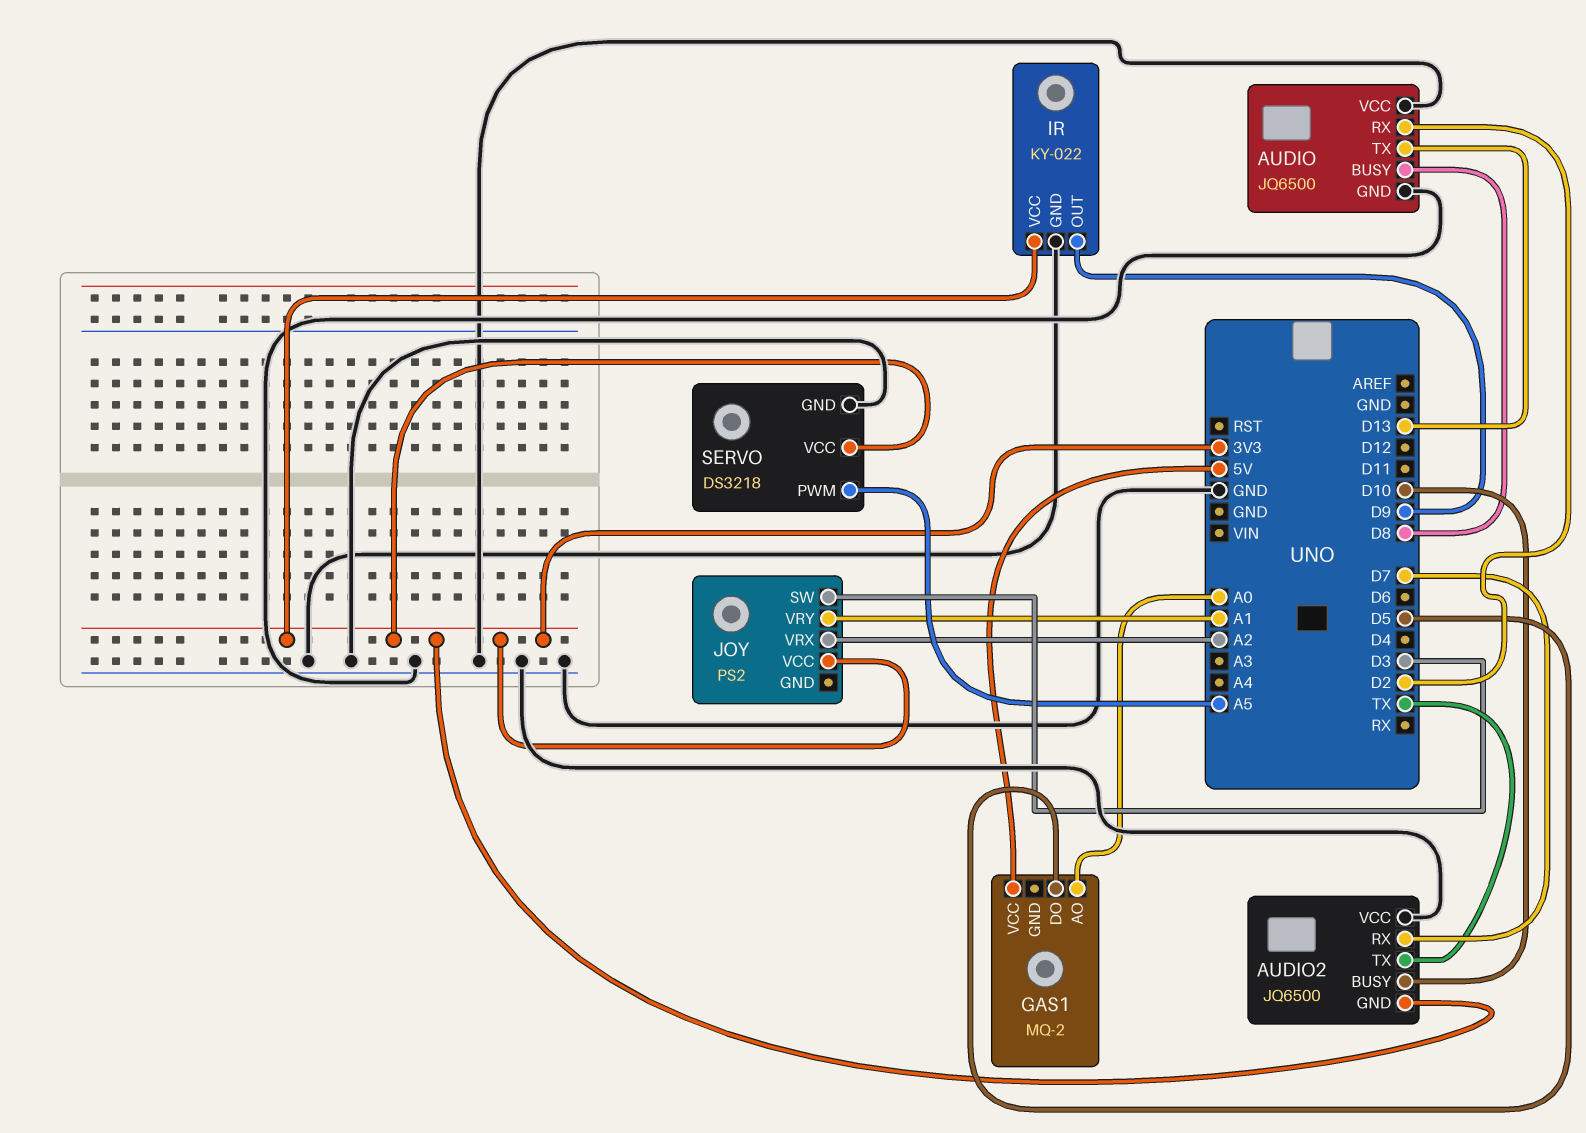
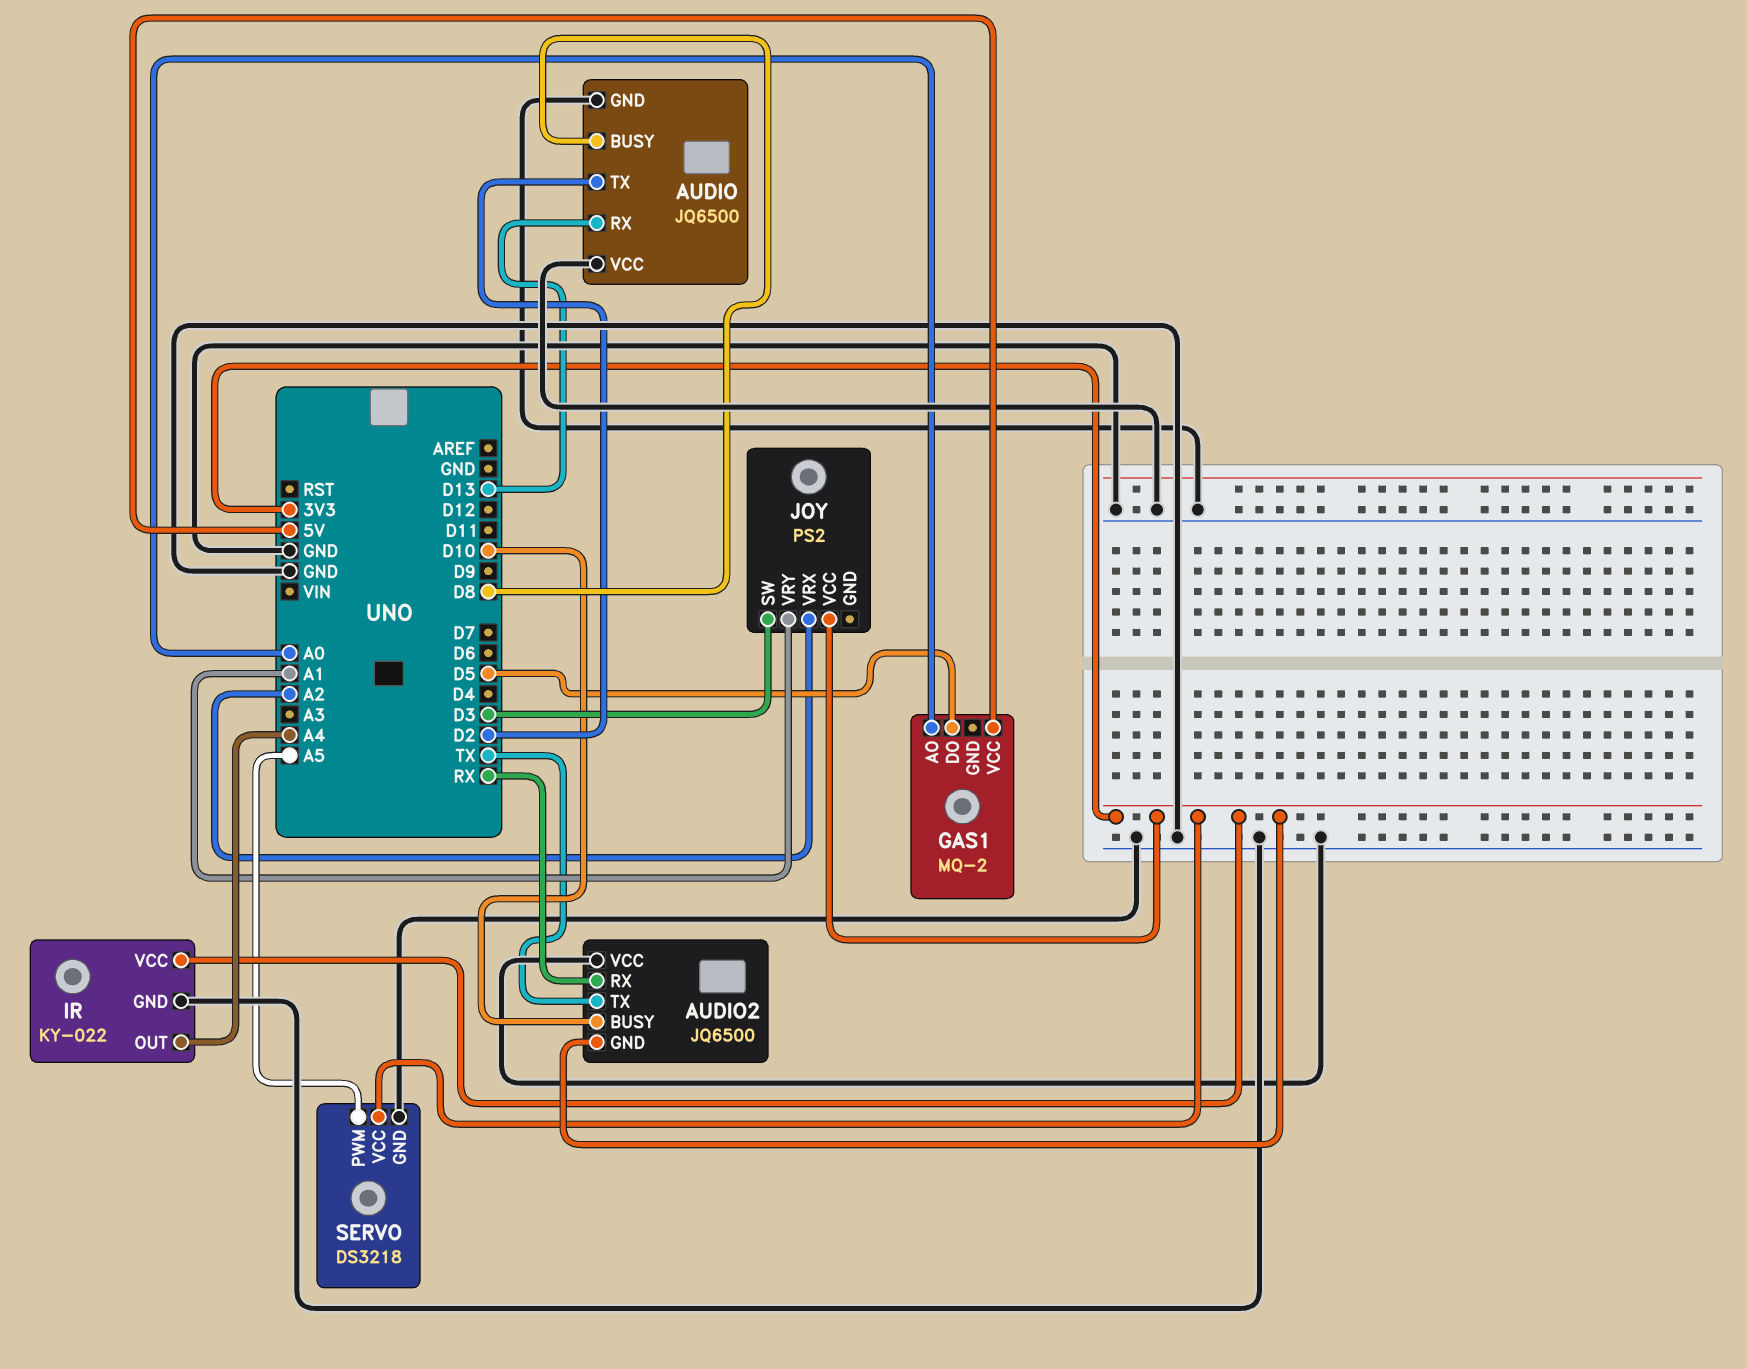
AUDIO pin RX: D2 -> D13
AUDIO pin TX: D13 -> D2
AUDIO2 pin RX: D7 -> RX
IR pin OUT: D9 -> A4

